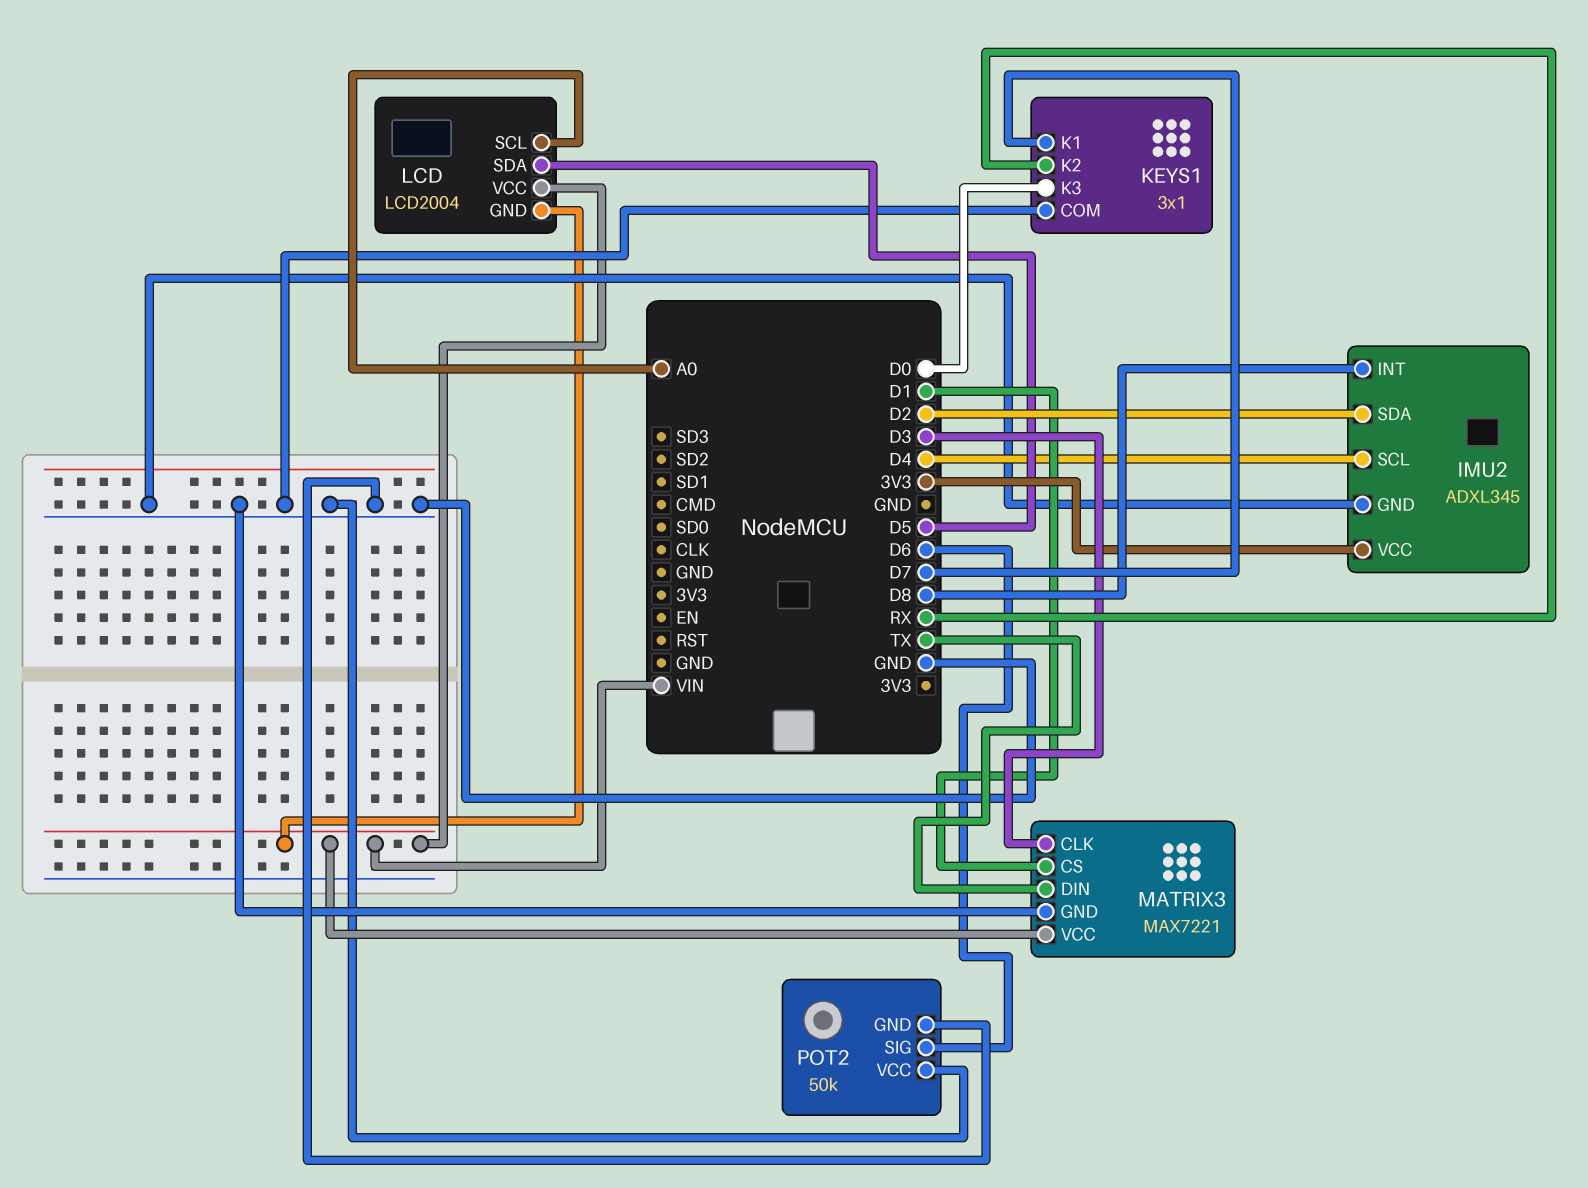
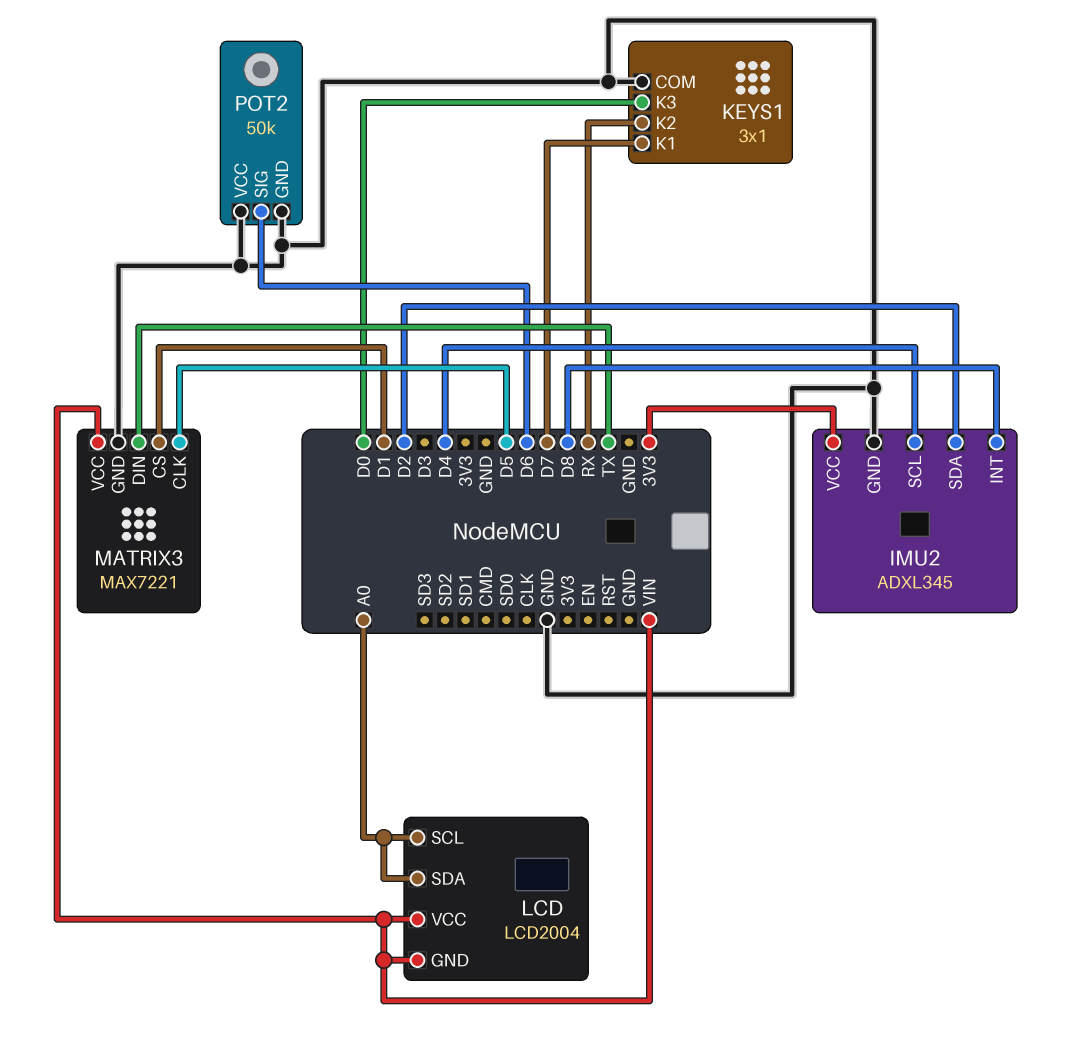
LCD pin SDA: D5 -> A0
MATRIX3 pin CLK: D3 -> D5

